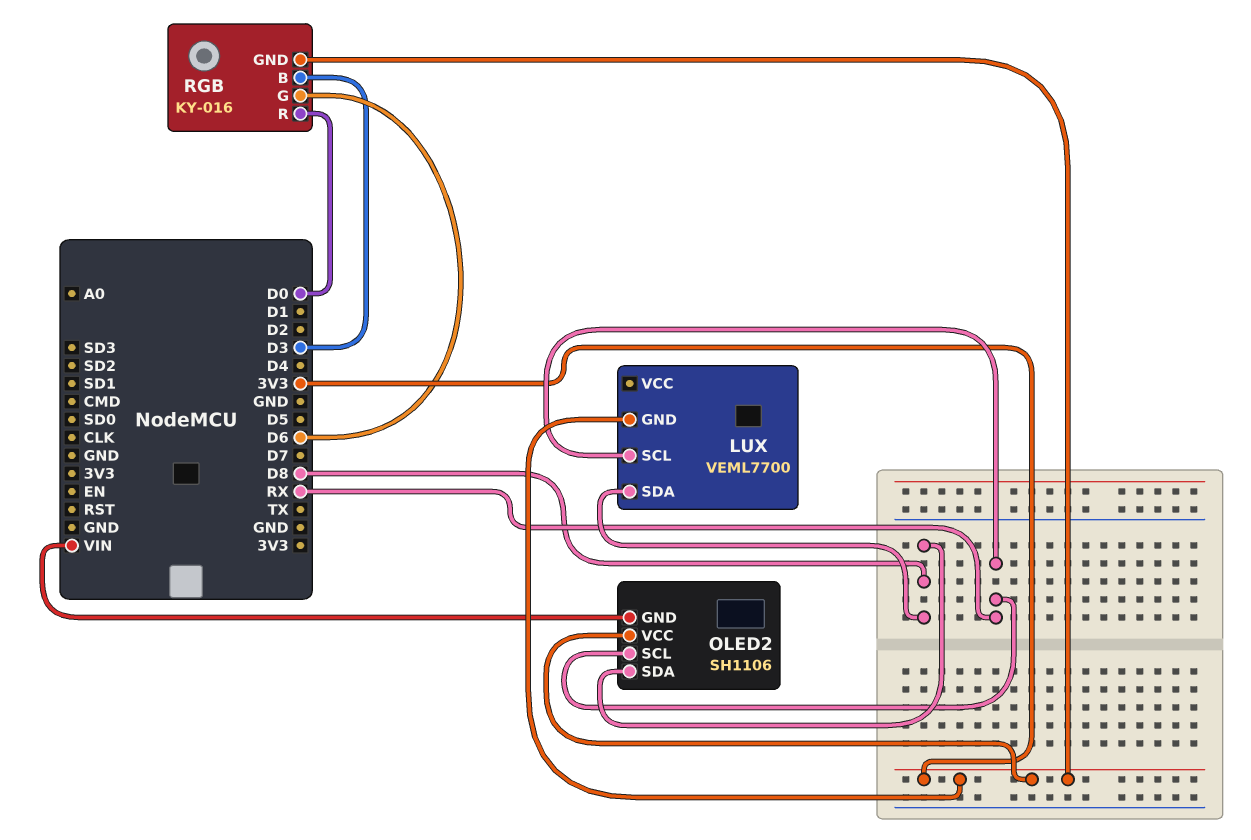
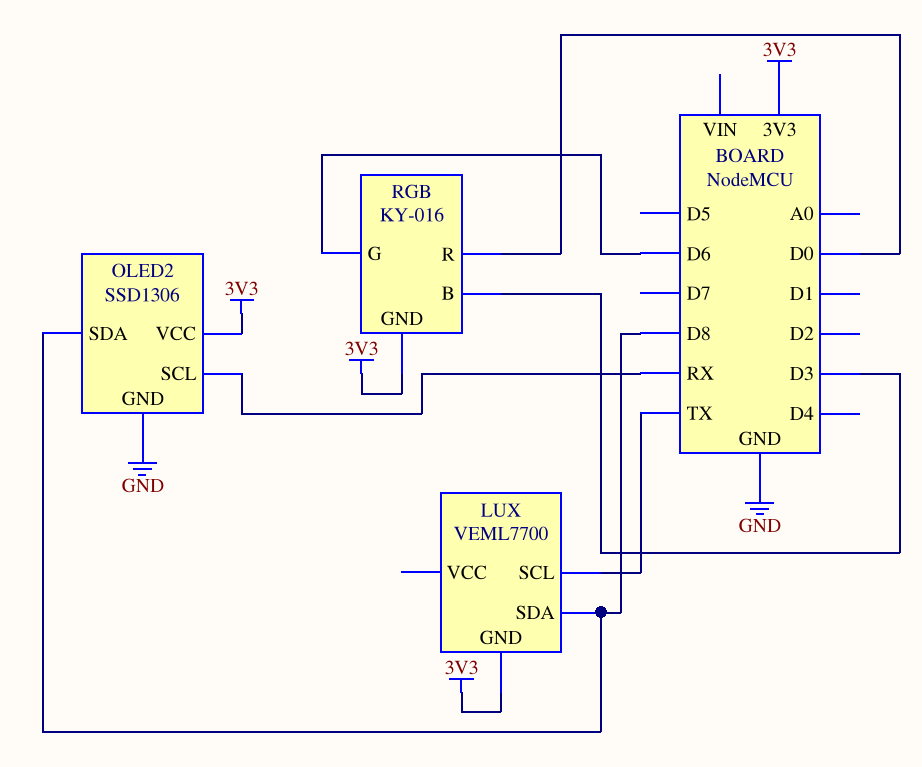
LUX pin SCL: RX -> TX
OLED2: SH1106 -> SSD1306
OLED2 pin GND: VIN -> GND

